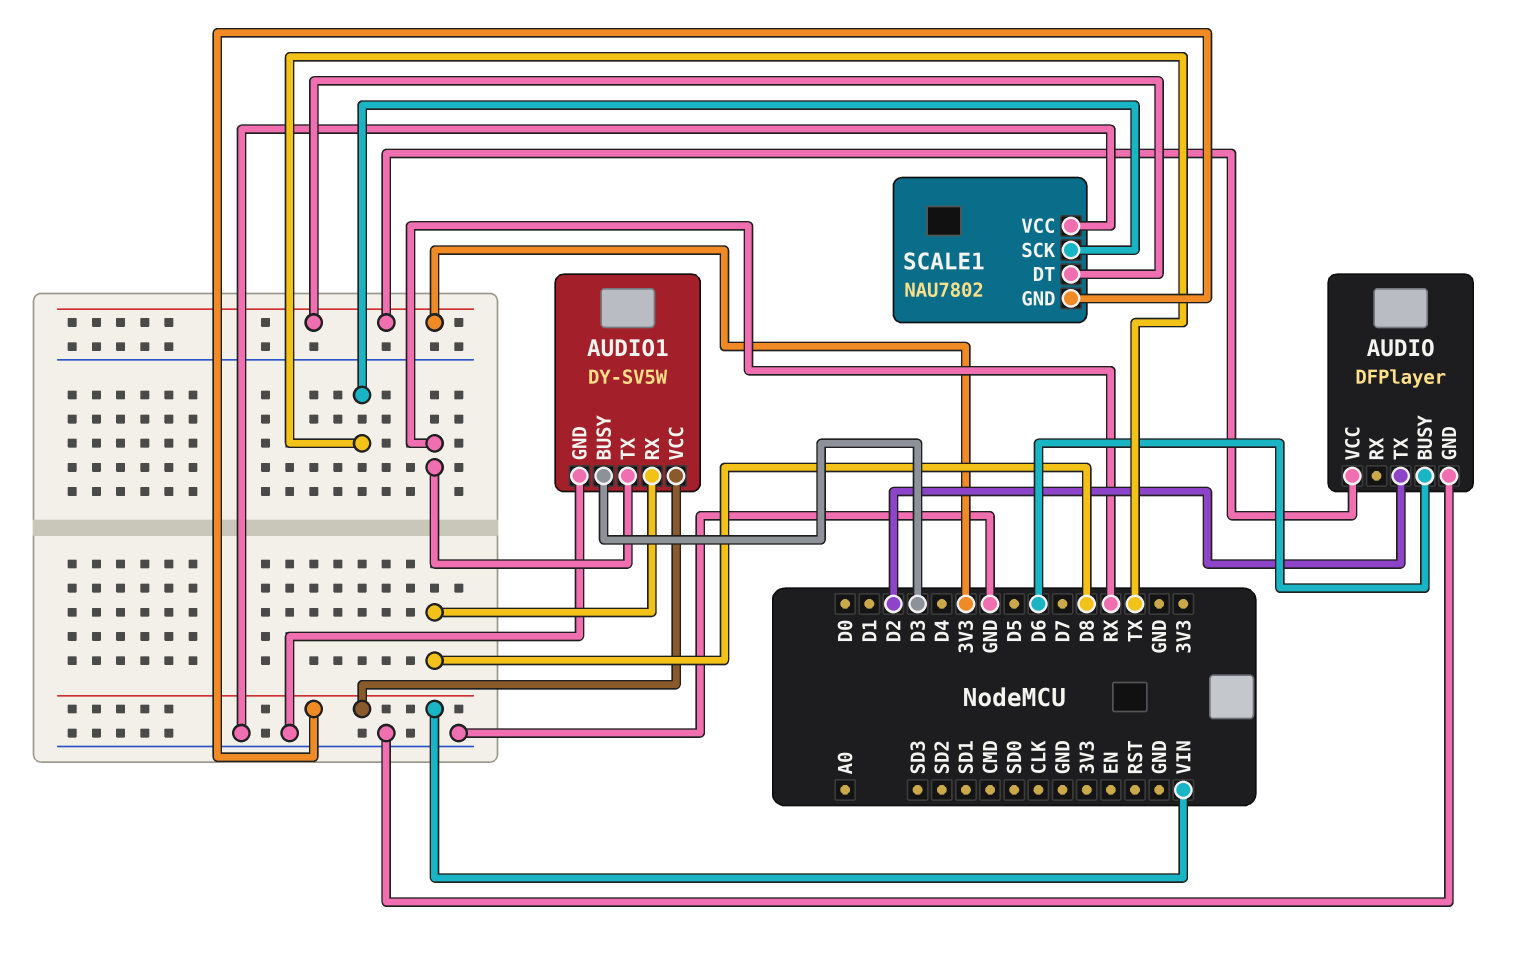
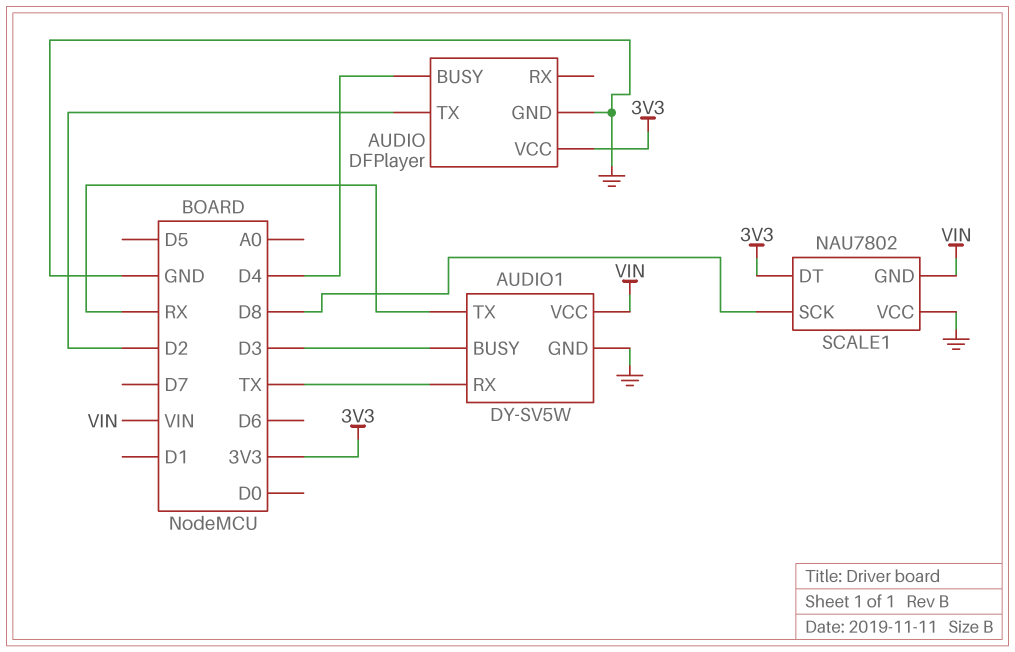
AUDIO pin BUSY: D6 -> D4
AUDIO1 pin RX: D8 -> TX
SCALE1 pin SCK: TX -> D8

